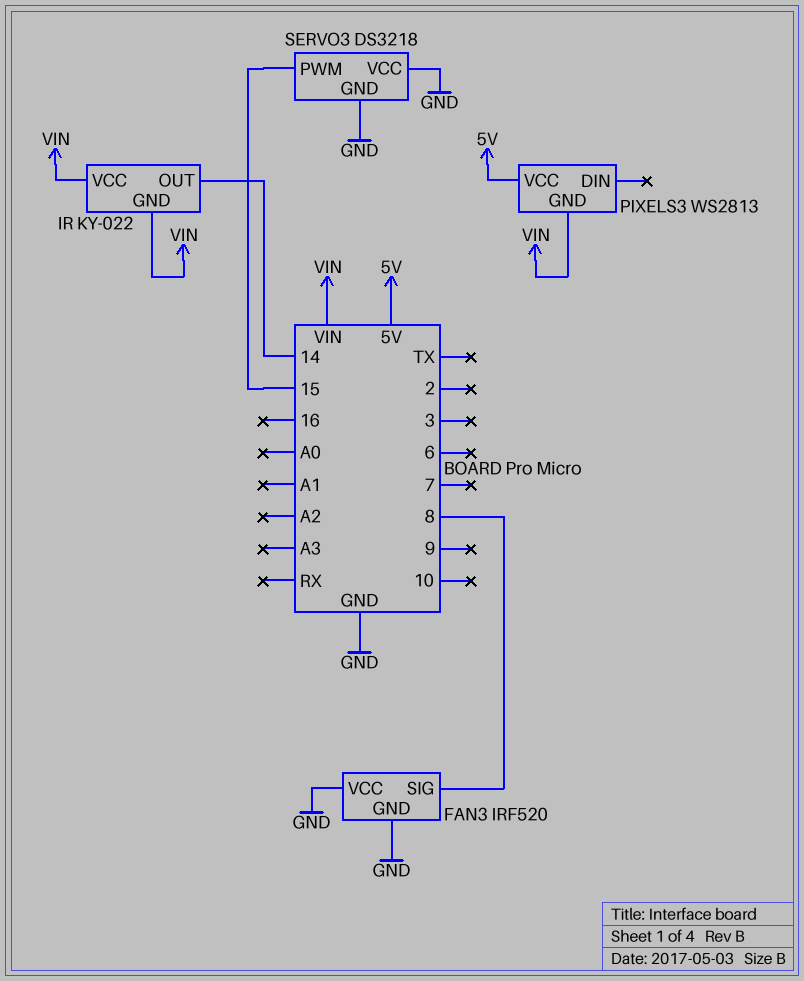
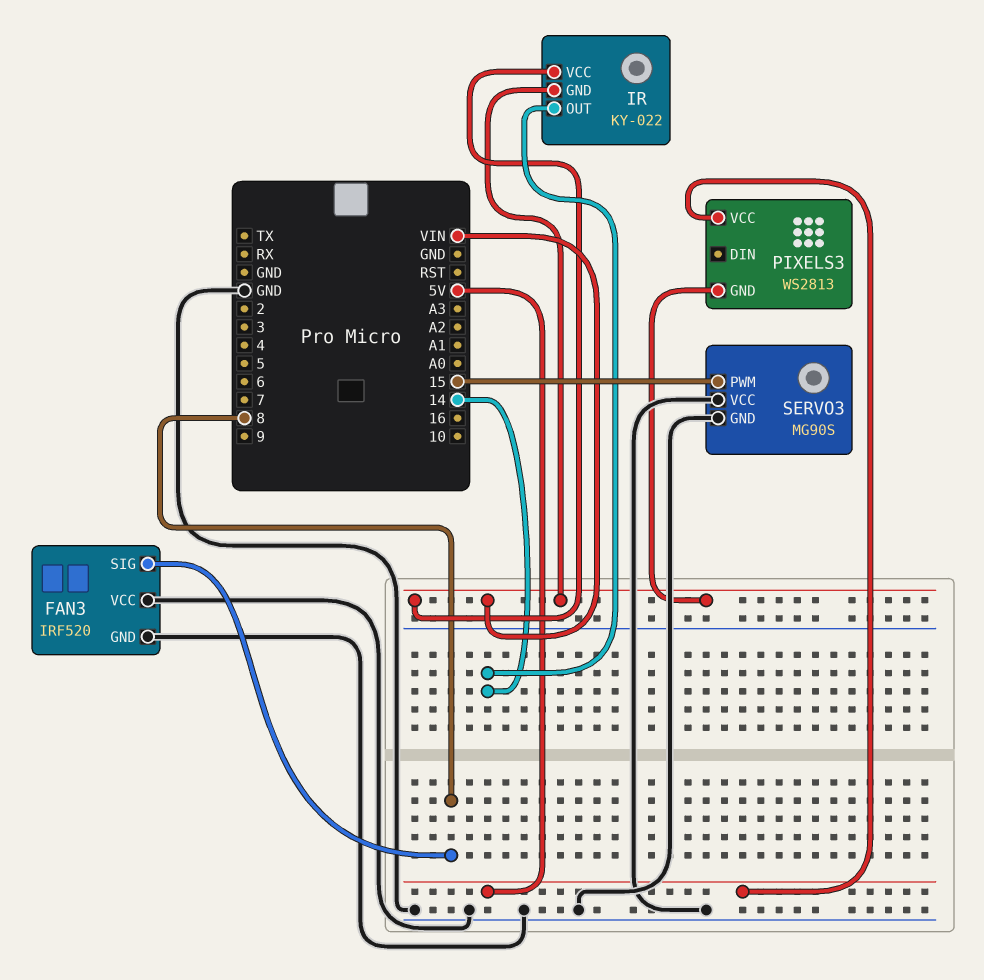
SERVO3: DS3218 -> MG90S

